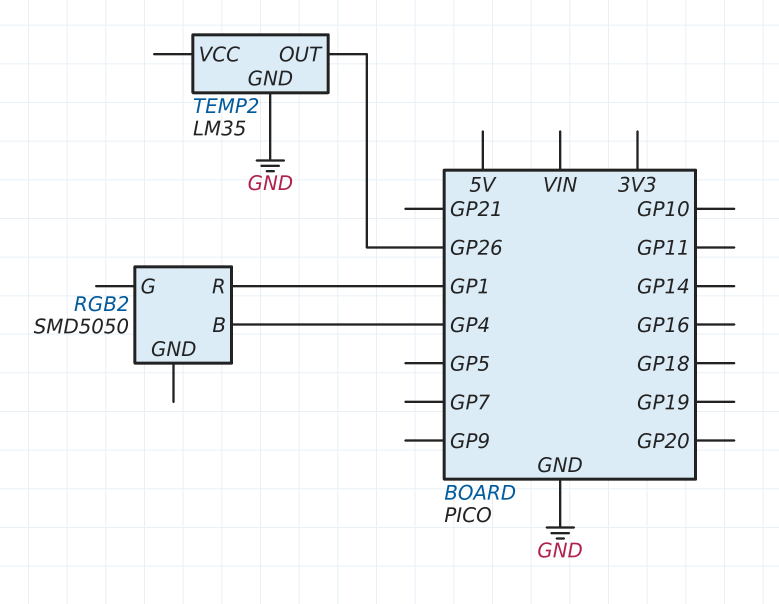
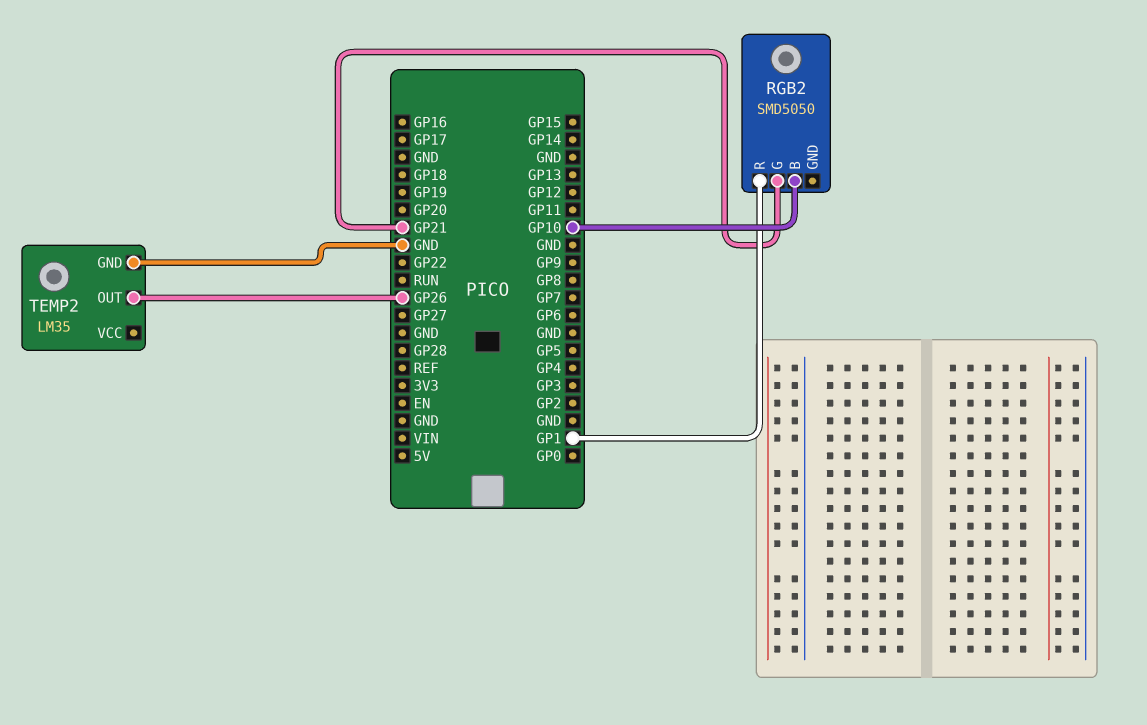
RGB2 pin B: GP4 -> GP10
RGB2 pin G: none -> GP21

